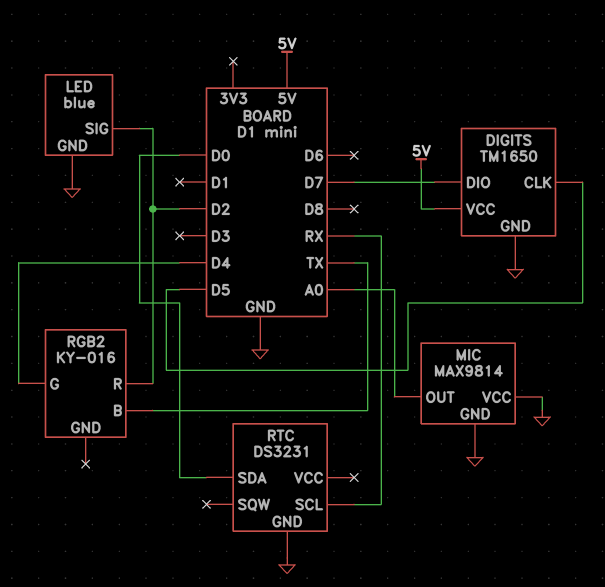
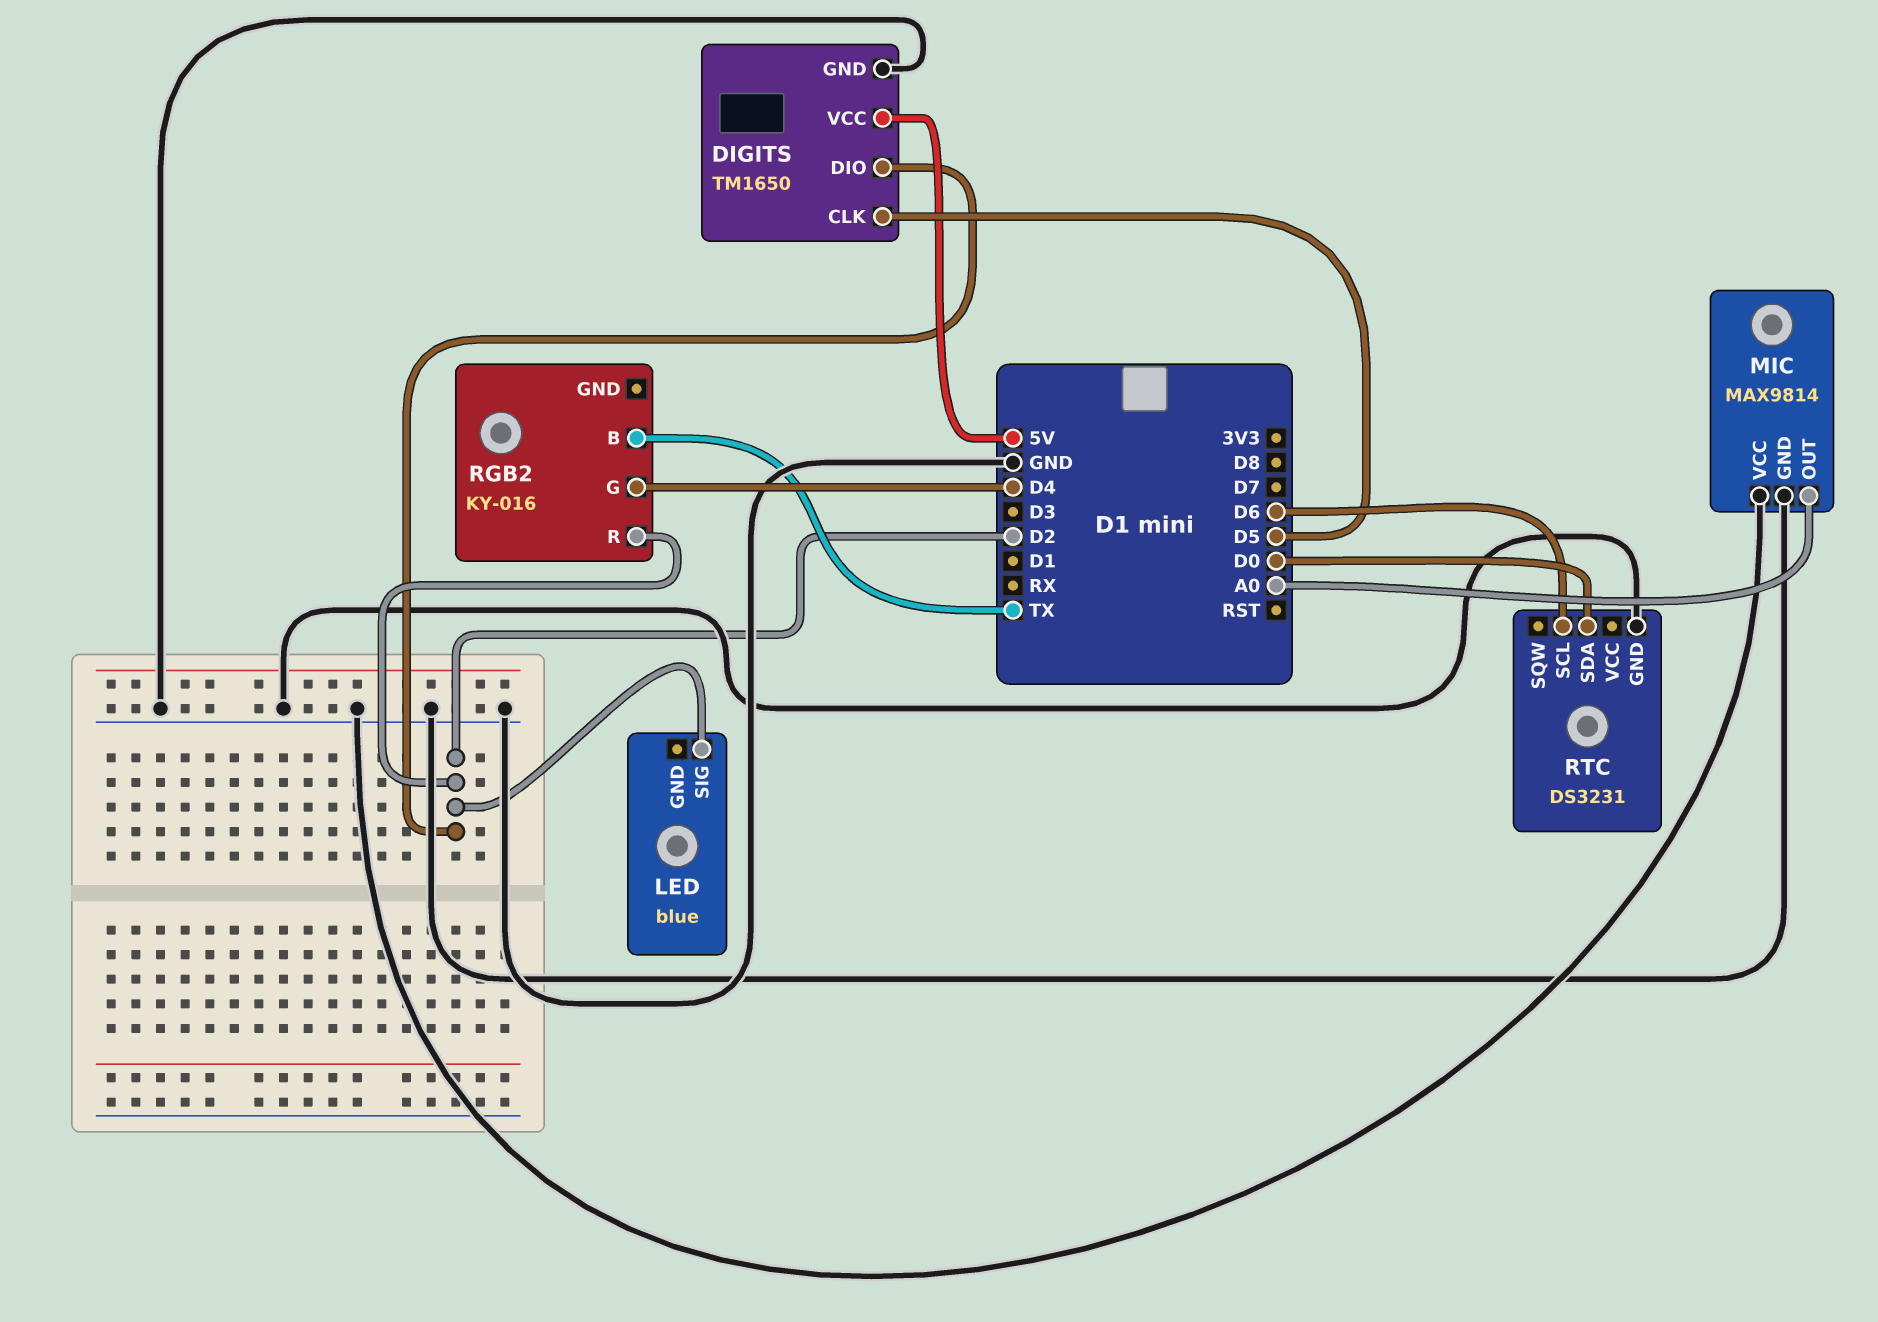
DIGITS pin DIO: D7 -> D2
LED pin GND: GND -> none
RTC pin SCL: RX -> D6

